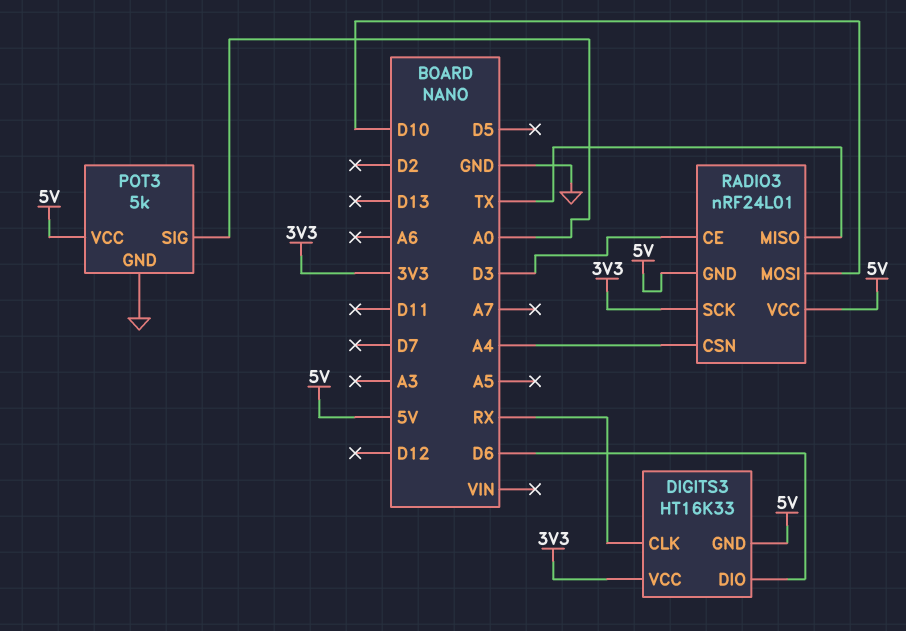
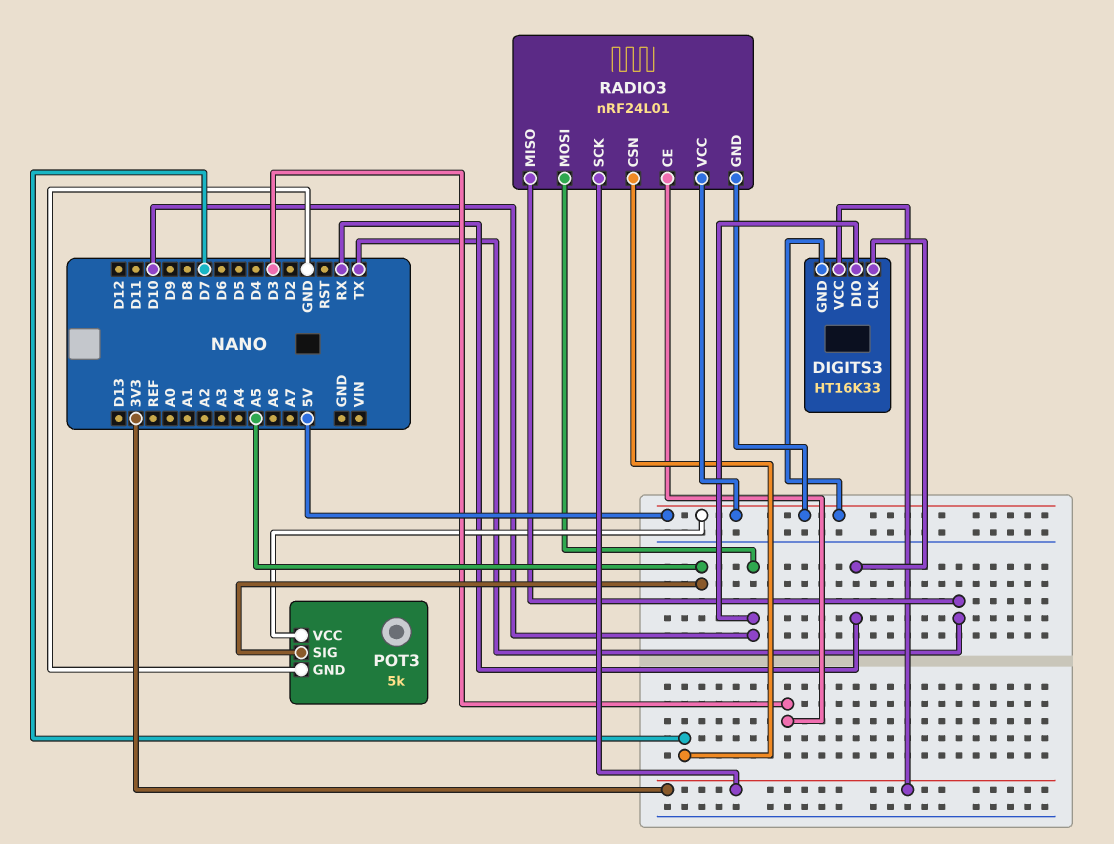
DIGITS3 pin DIO: D6 -> D10
POT3 pin SIG: A0 -> A5
RADIO3 pin CSN: A4 -> D7

